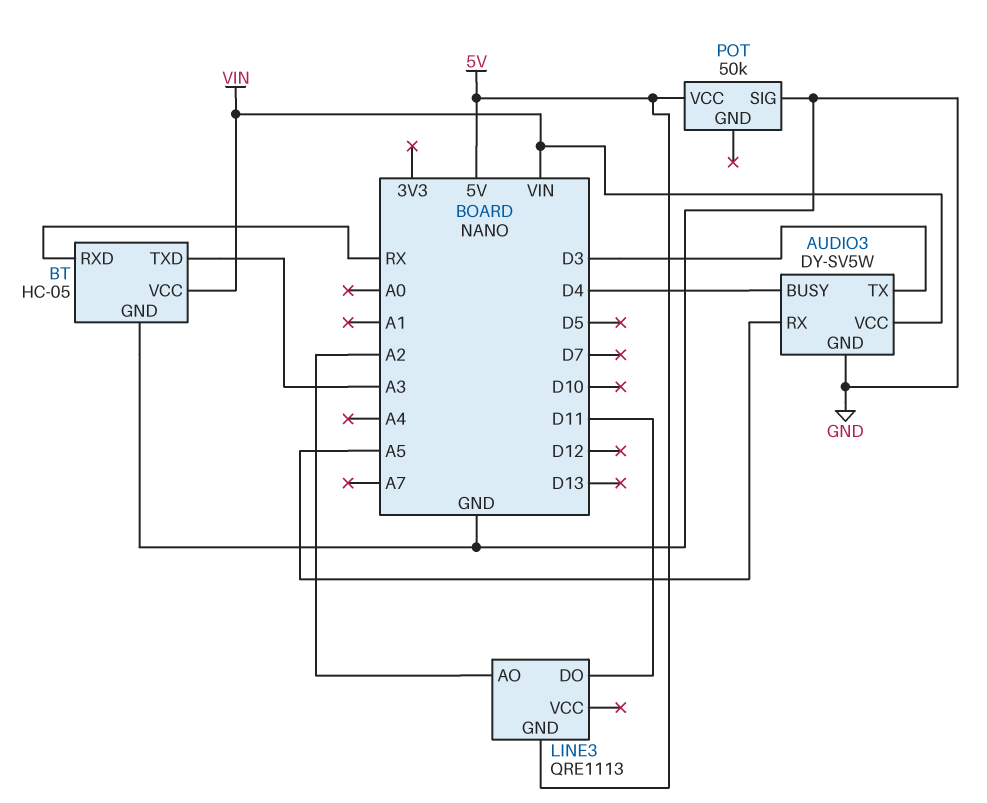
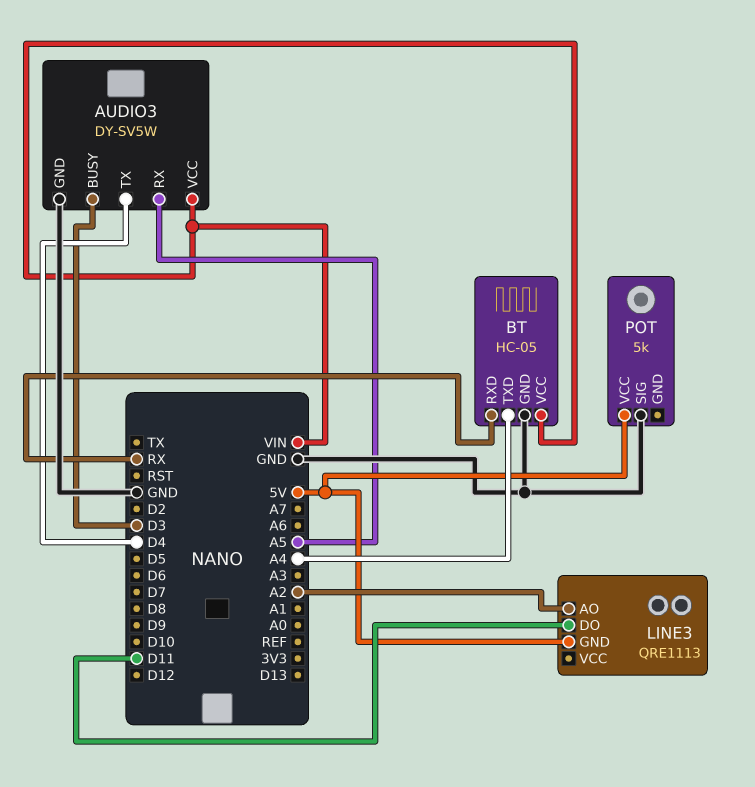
AUDIO3 pin BUSY: D4 -> D3
AUDIO3 pin TX: D3 -> D4
BT pin TXD: A3 -> A4
POT: 50k -> 5k

